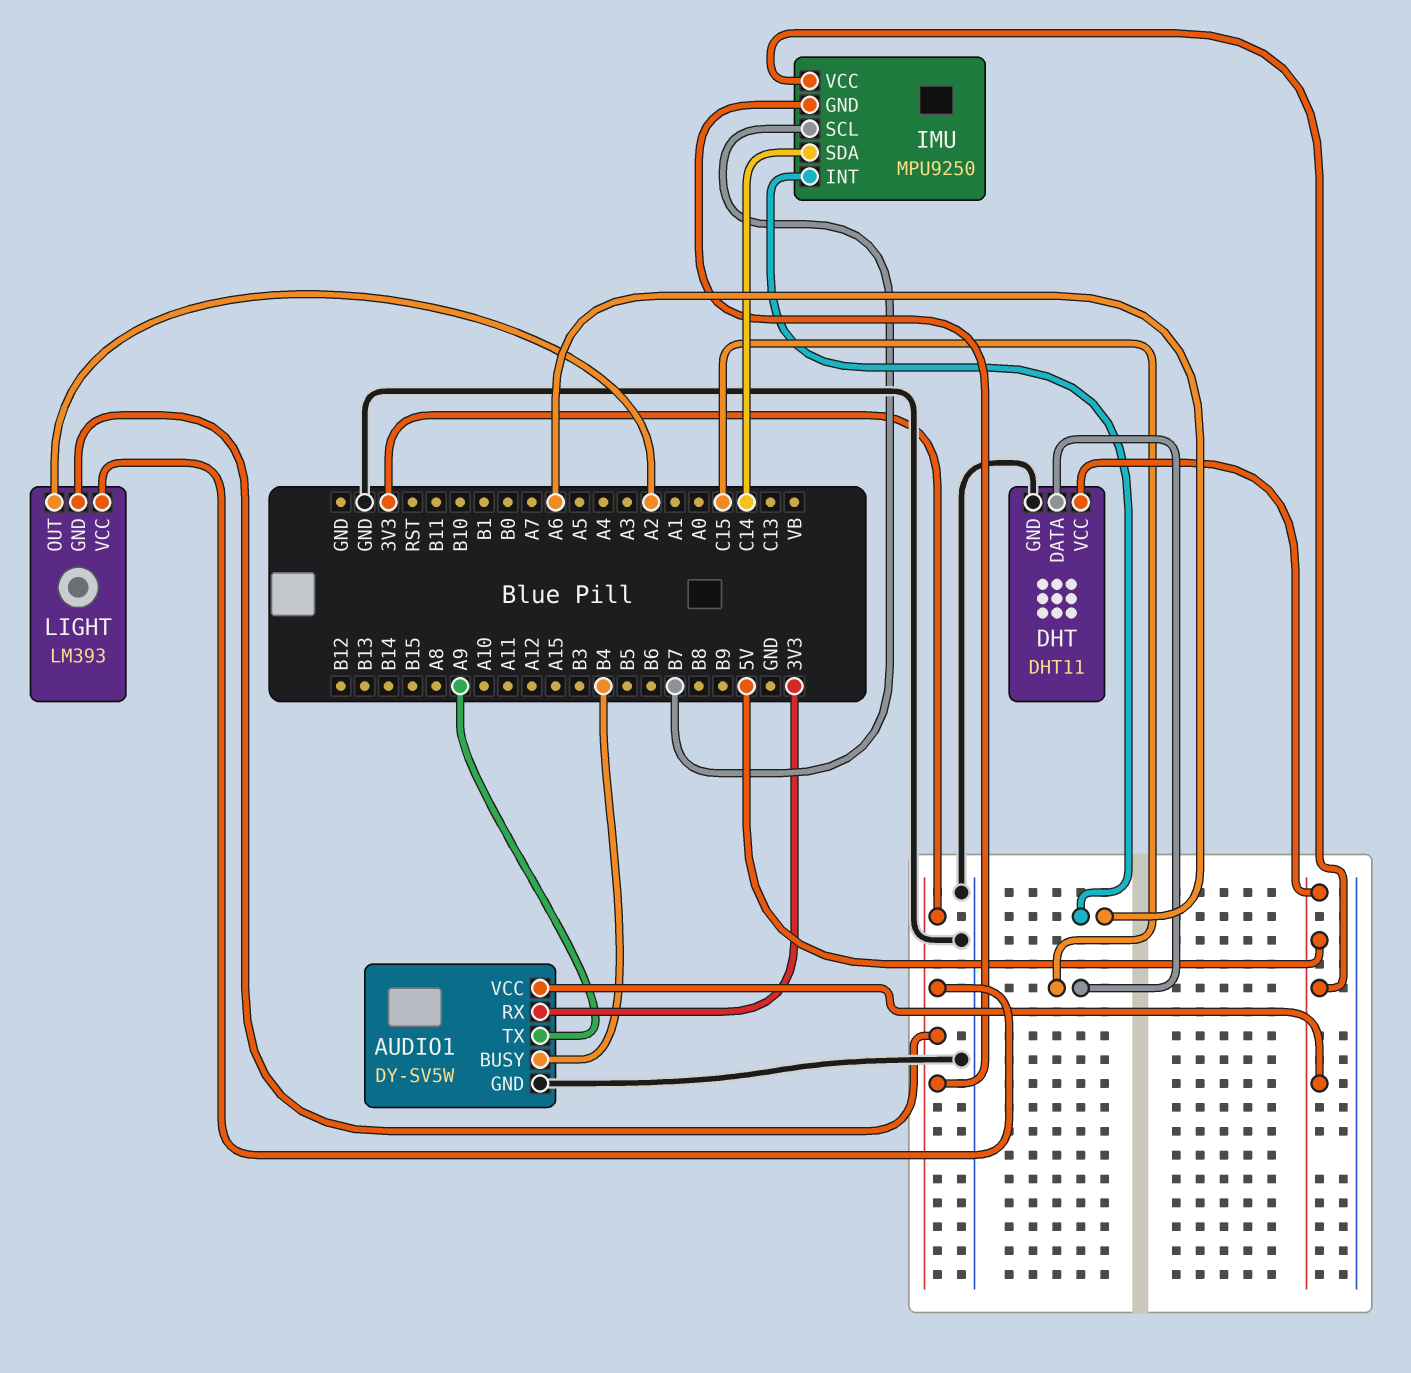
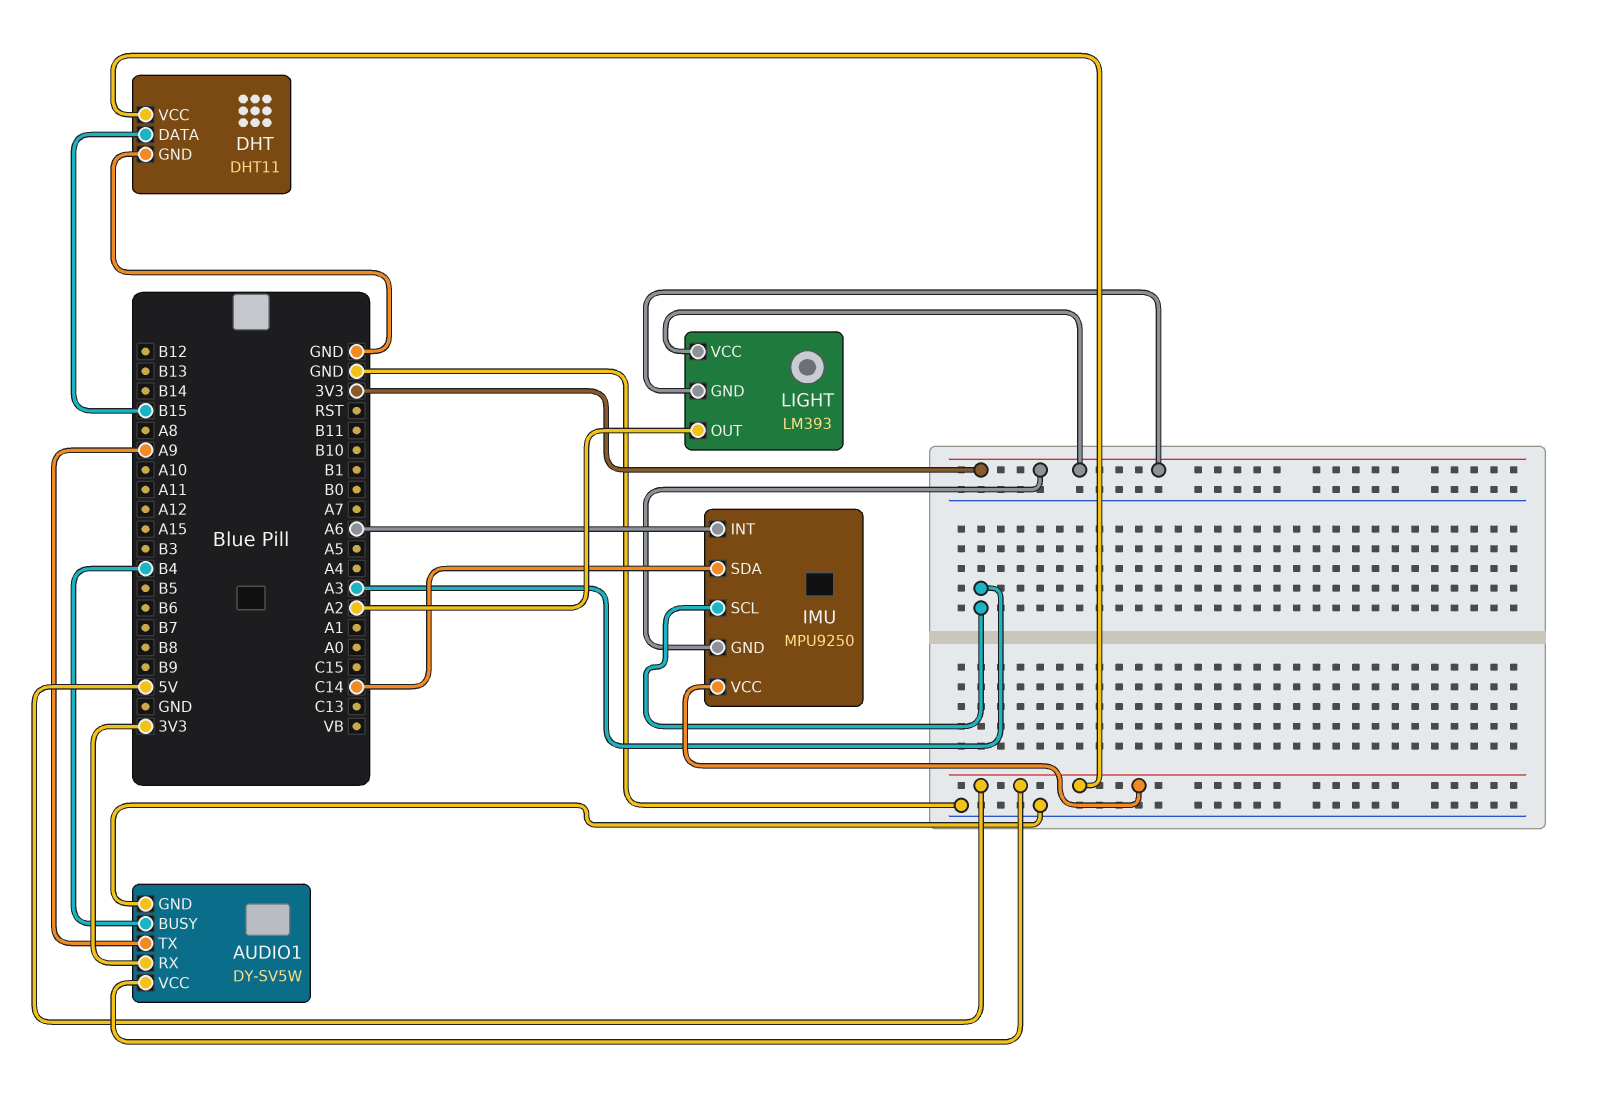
DHT pin DATA: C15 -> B15
IMU pin SCL: B7 -> A3

